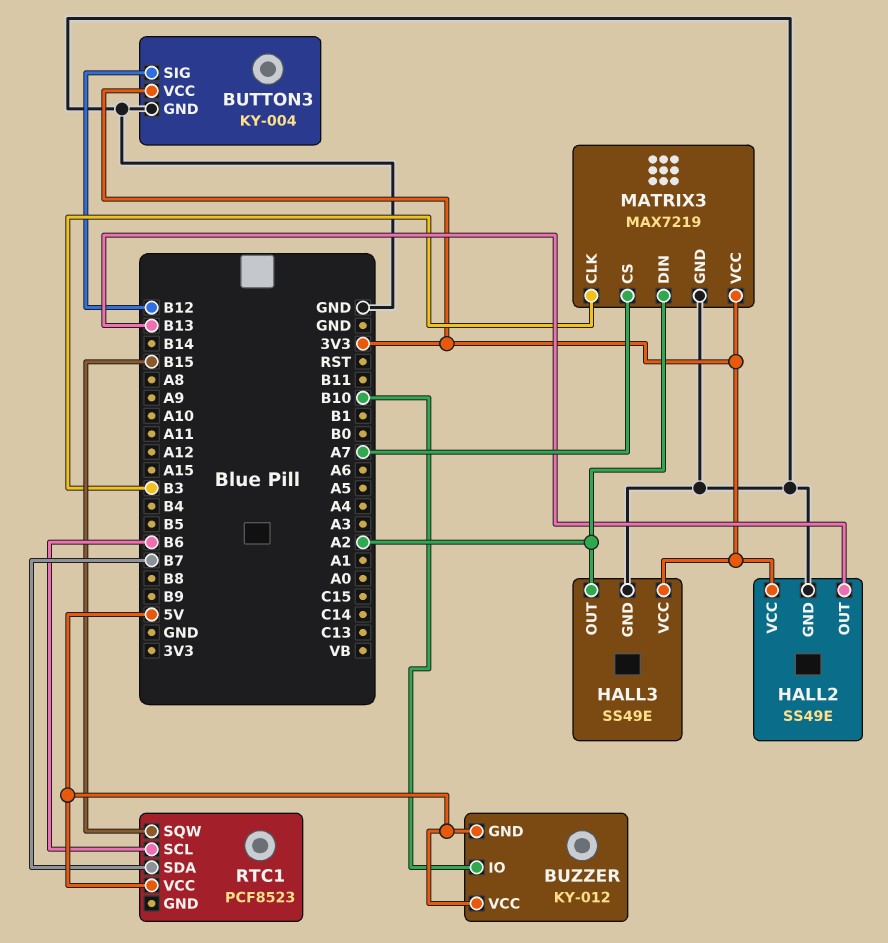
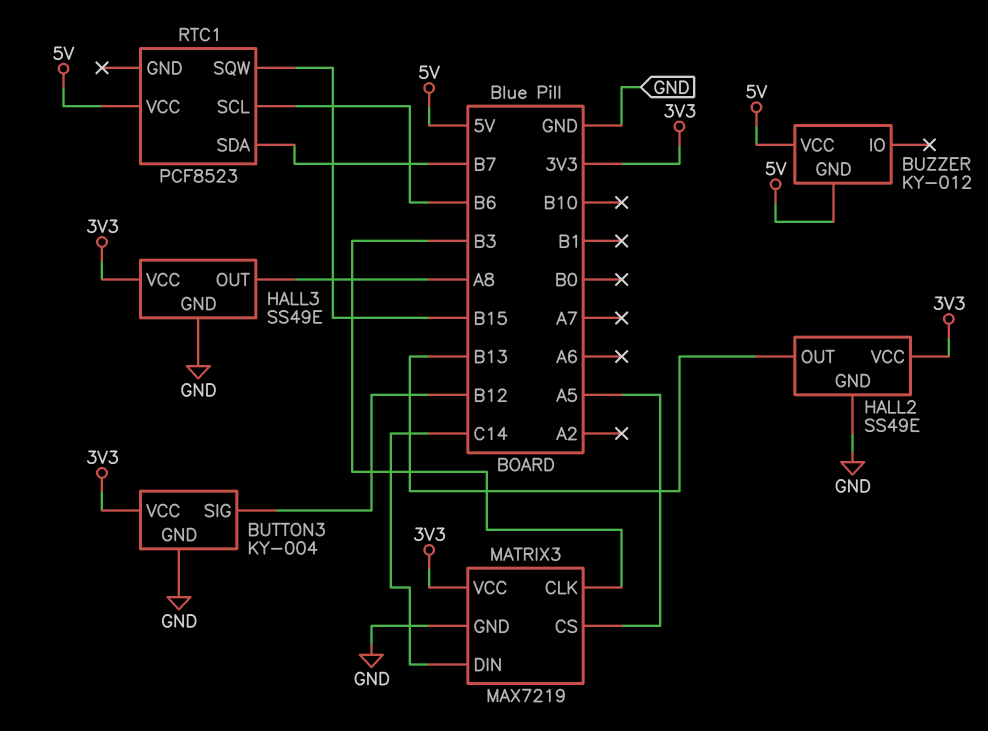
BUZZER pin IO: B10 -> none
HALL3 pin OUT: A2 -> A8
MATRIX3 pin CS: A7 -> A5
MATRIX3 pin DIN: A2 -> C14

